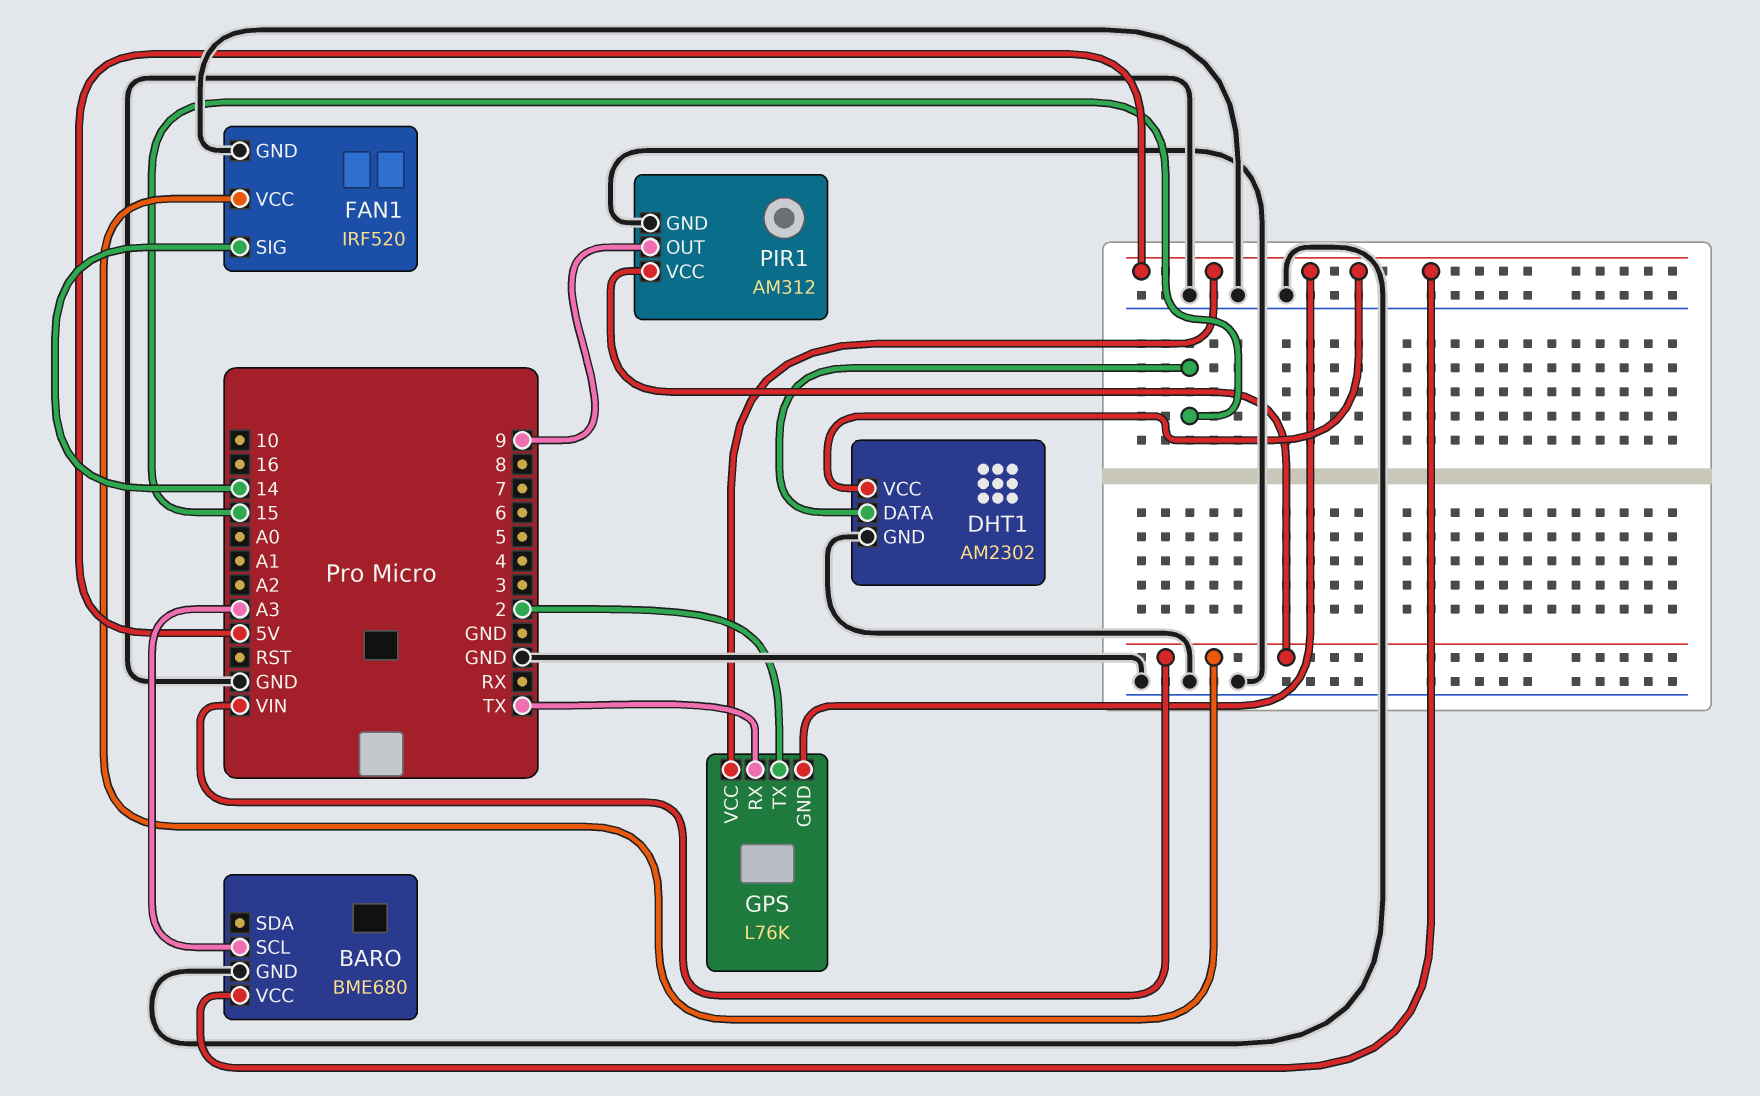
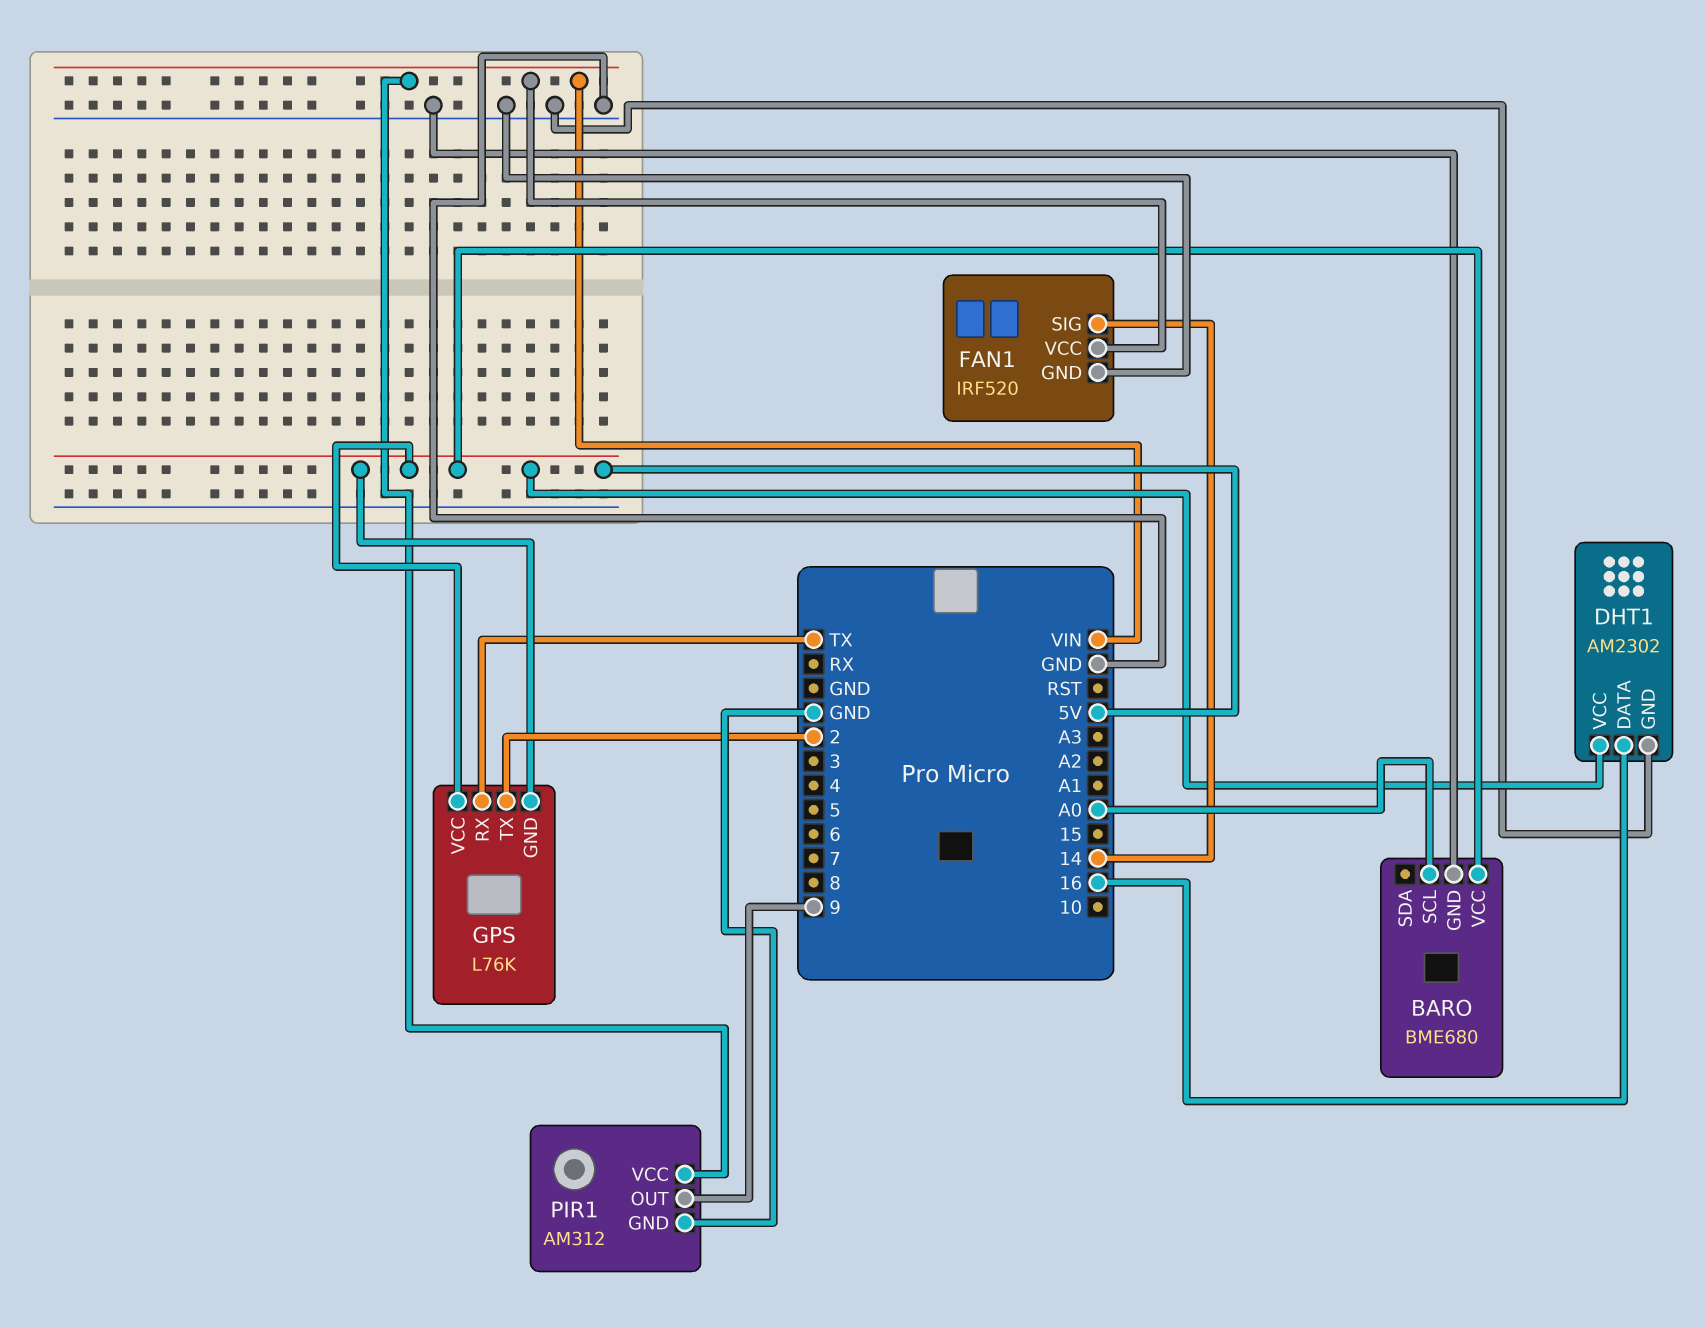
BARO pin SCL: A3 -> A0
DHT1 pin DATA: 15 -> 16

